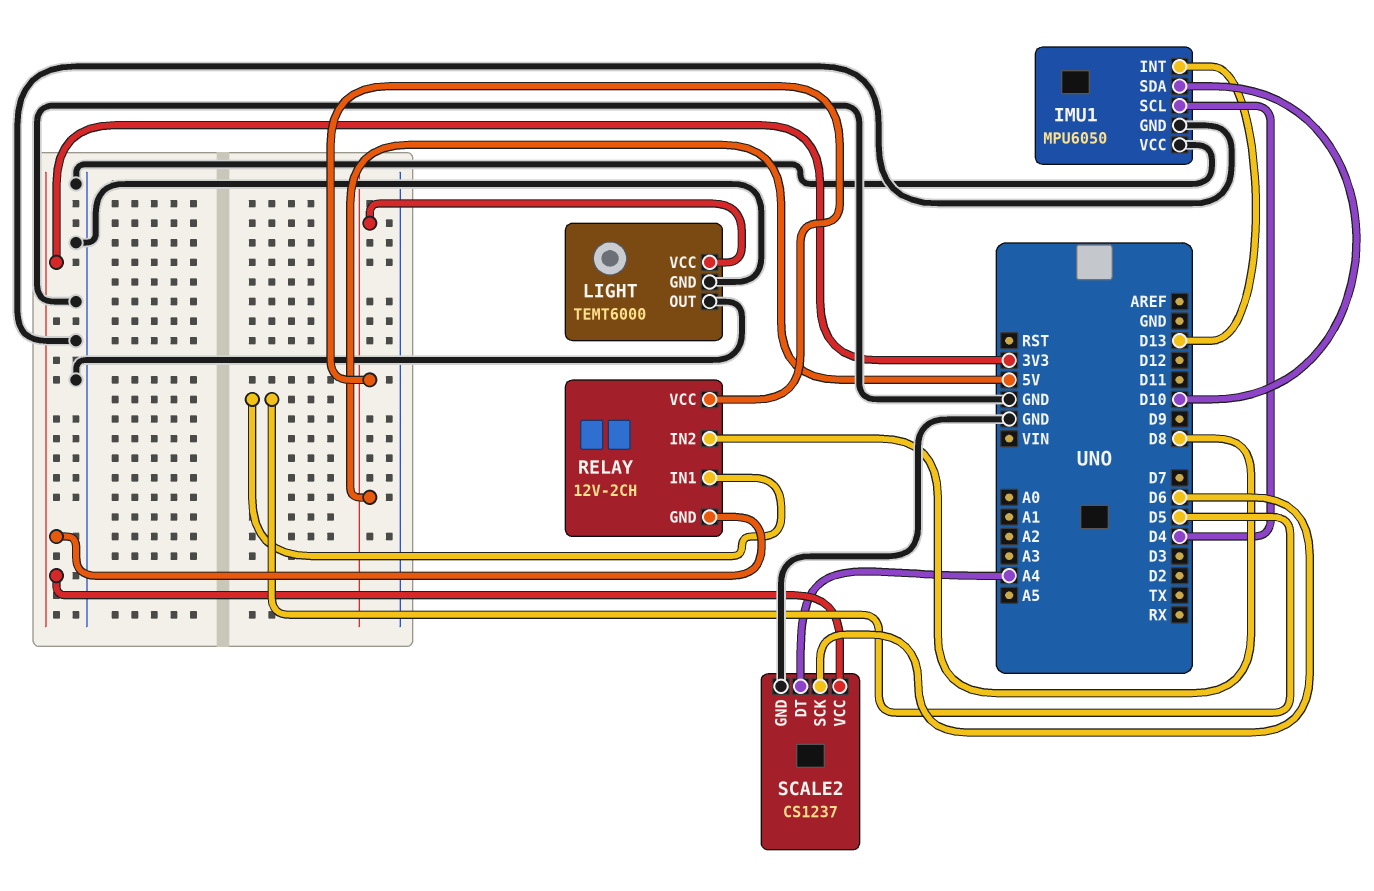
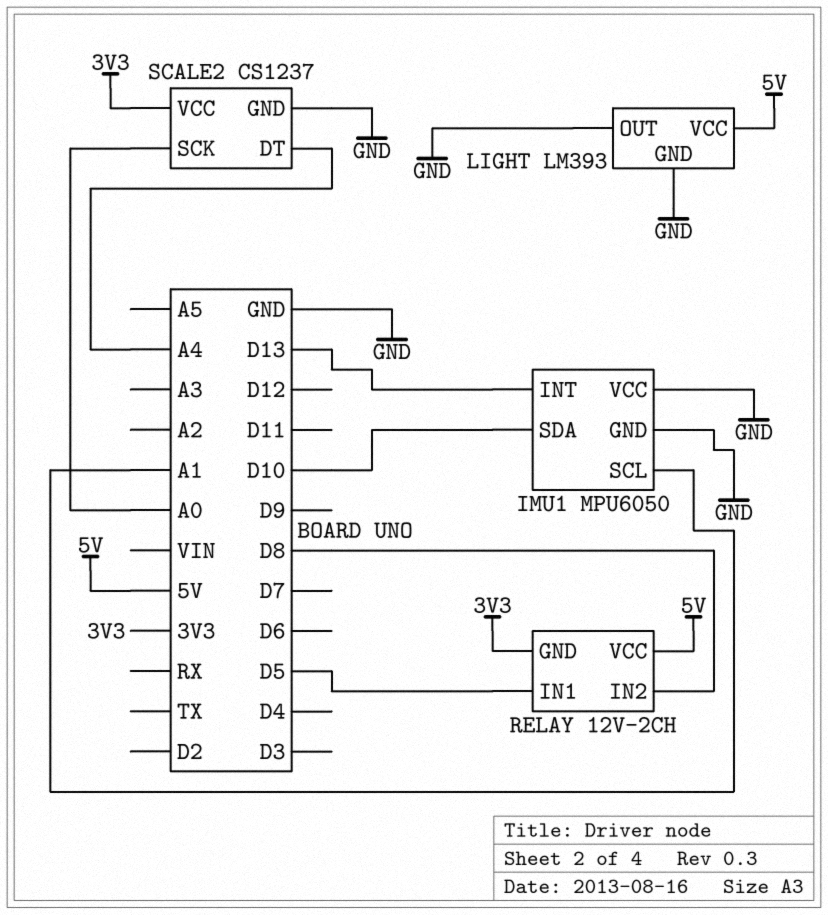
IMU1 pin SCL: D4 -> A1
LIGHT: TEMT6000 -> LM393
SCALE2 pin SCK: D6 -> A0

